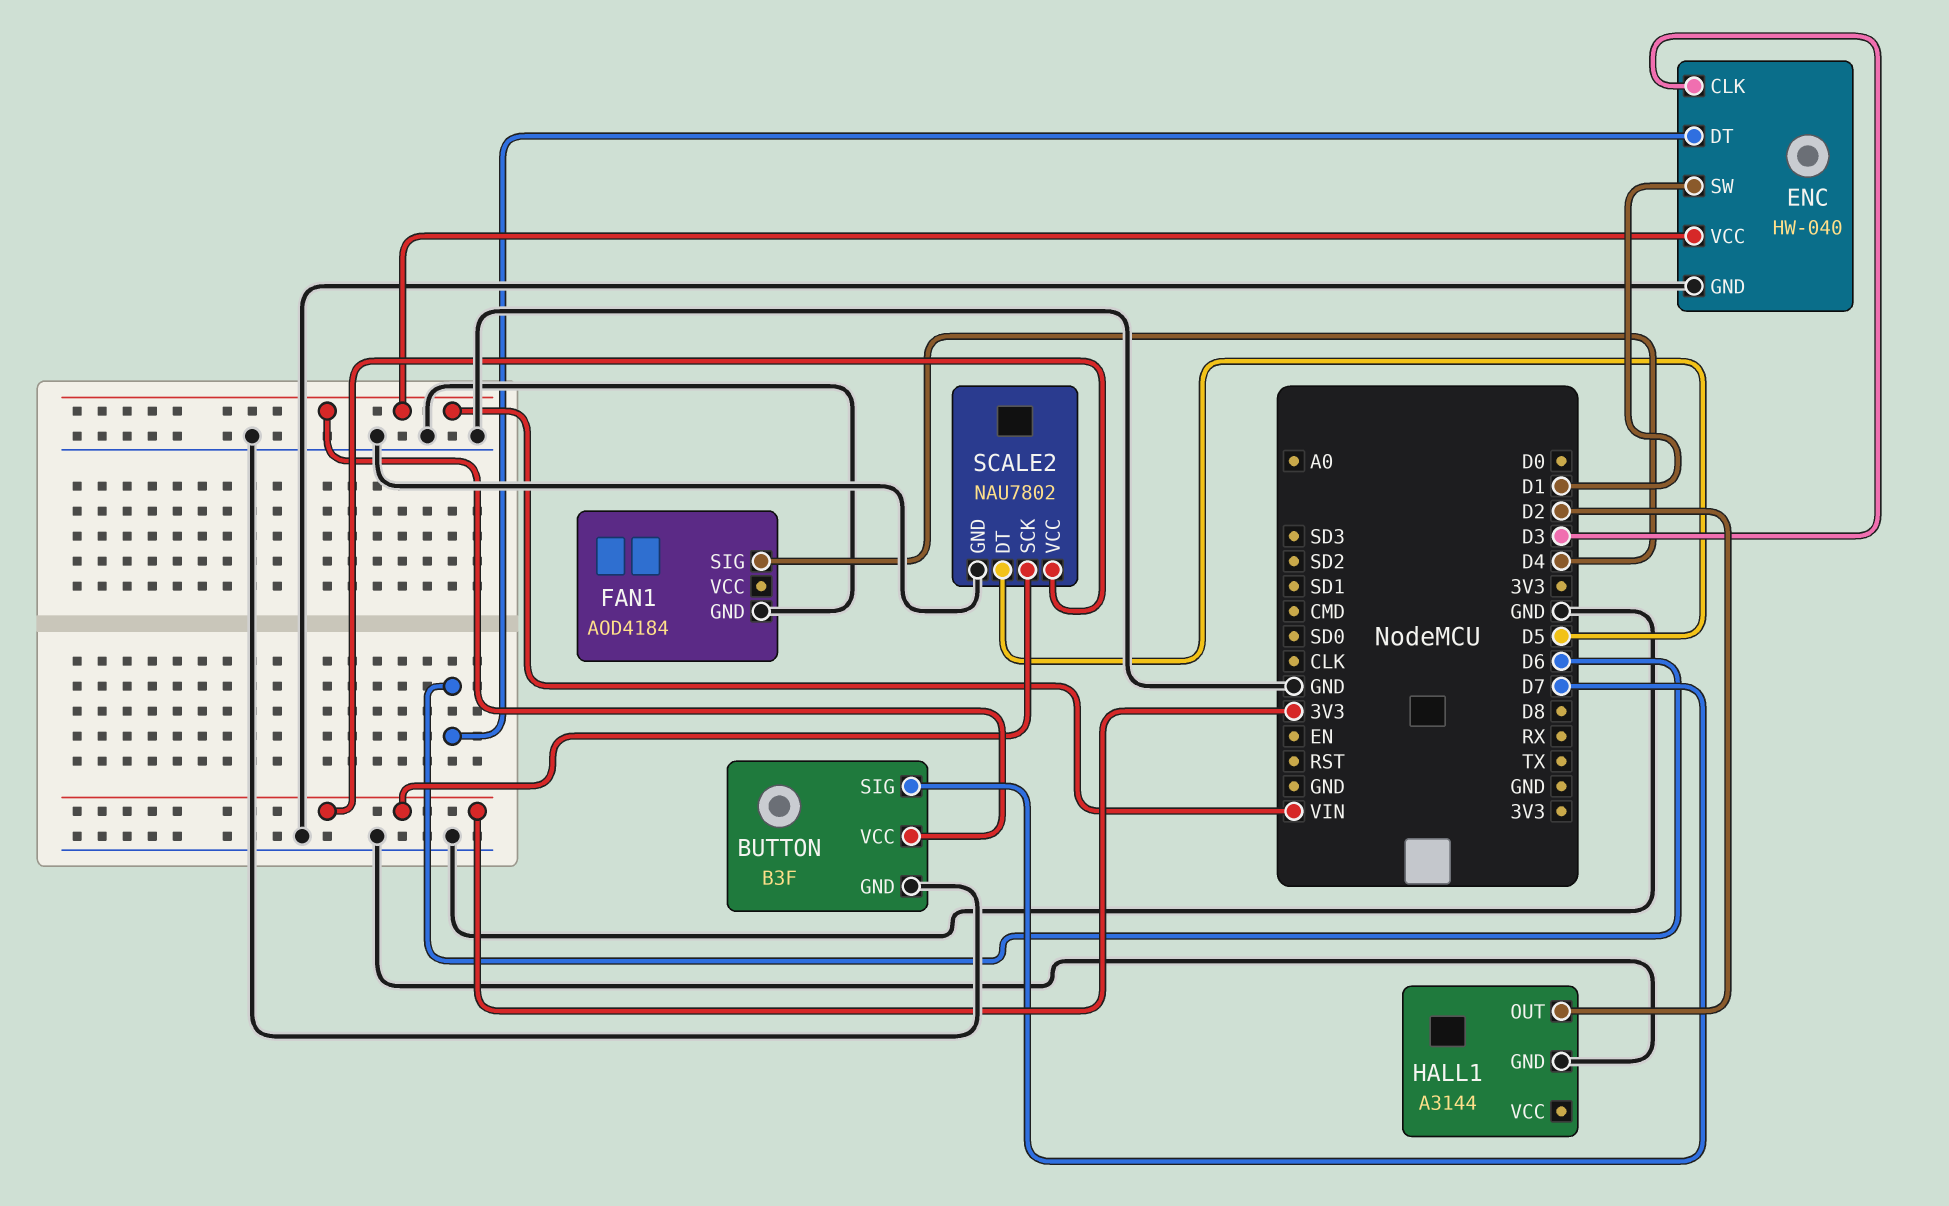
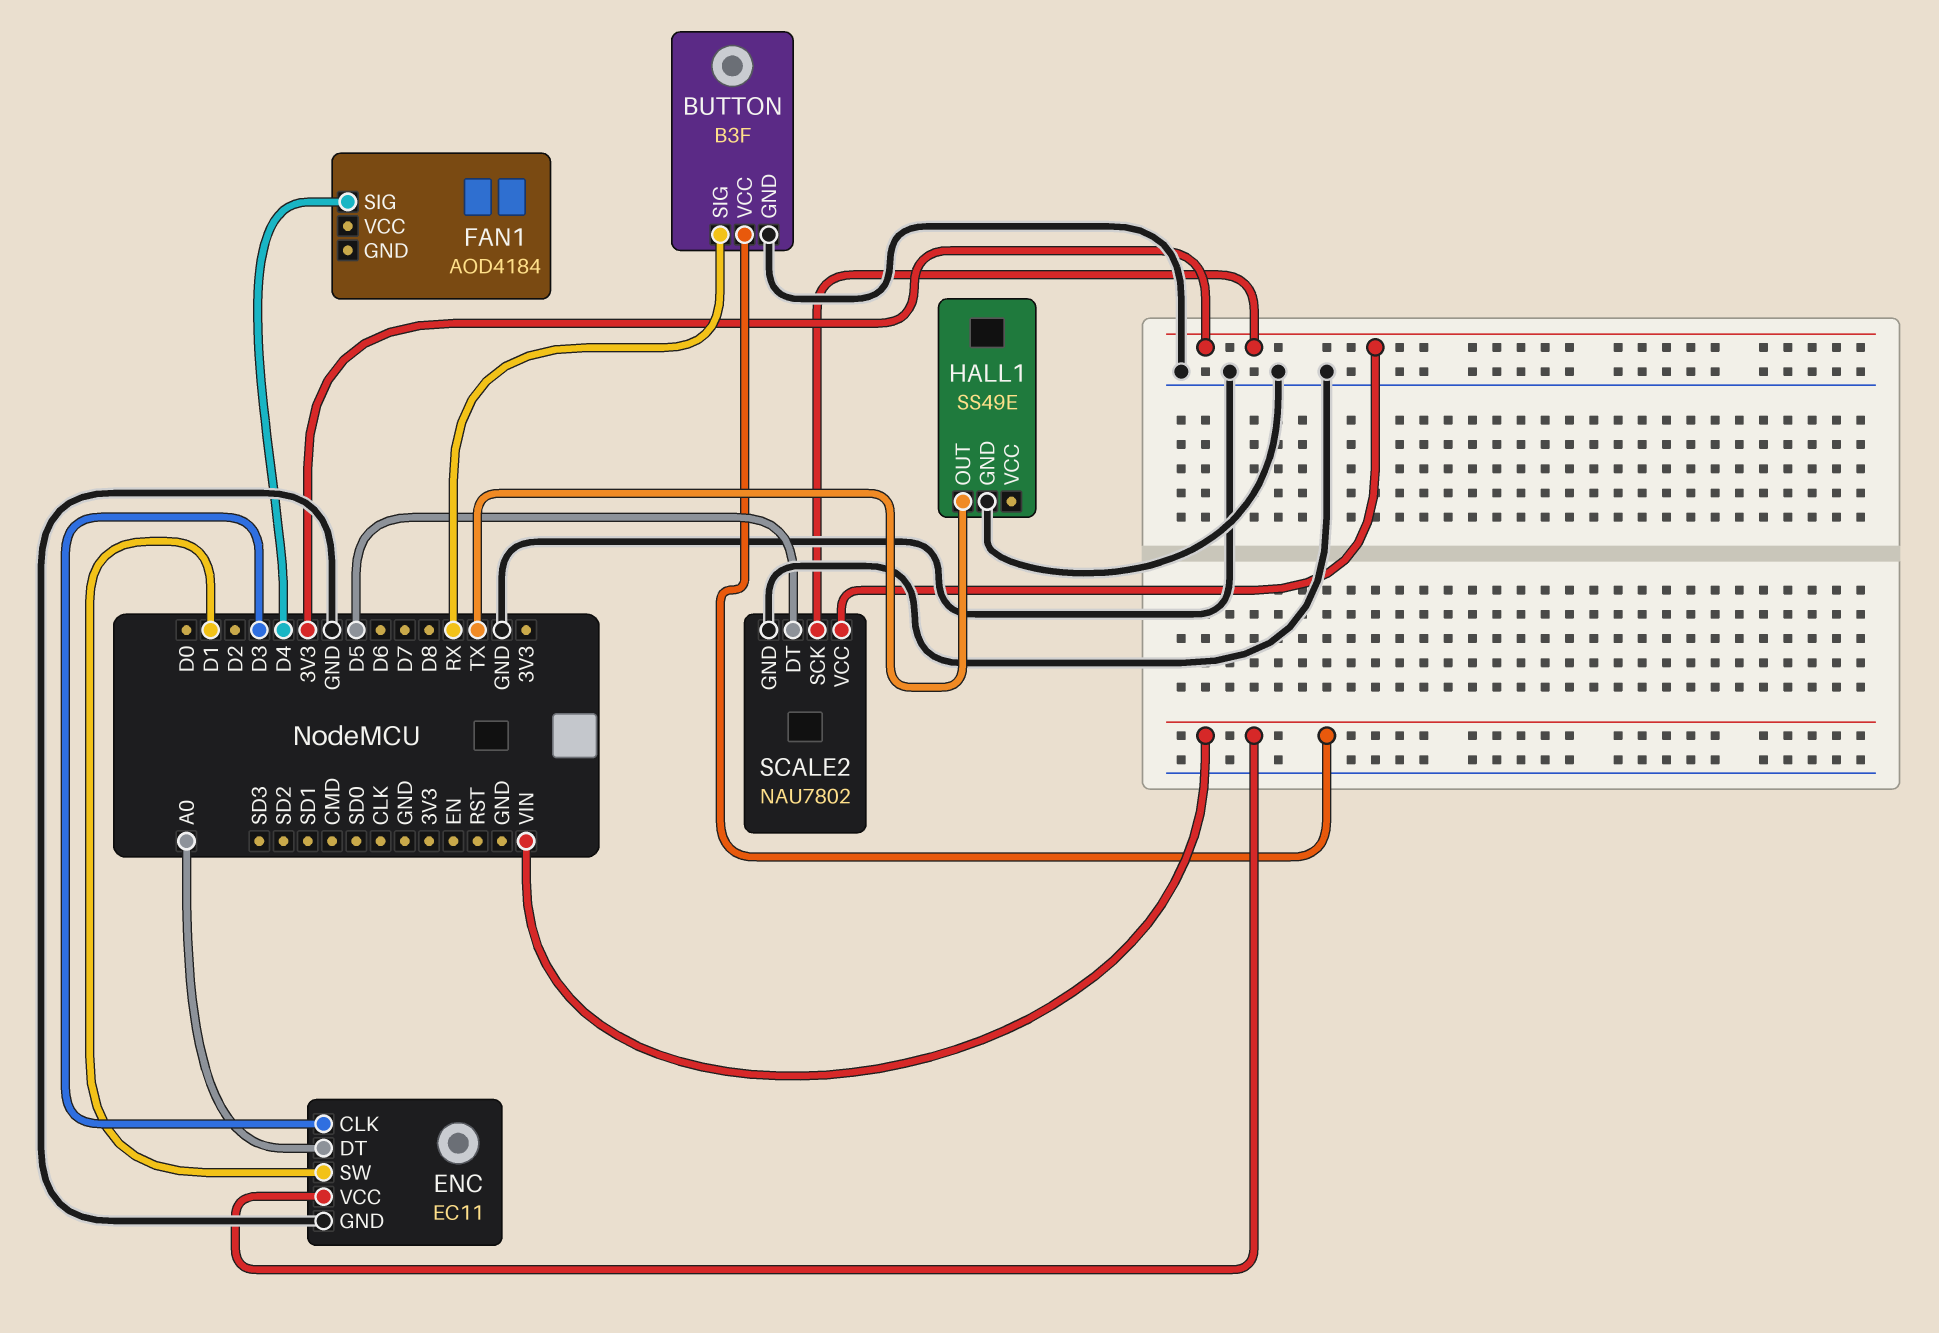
BUTTON pin SIG: D7 -> RX
ENC: HW-040 -> EC11
ENC pin DT: D6 -> A0
FAN1 pin GND: GND -> none
HALL1: A3144 -> SS49E
HALL1 pin OUT: D2 -> TX

